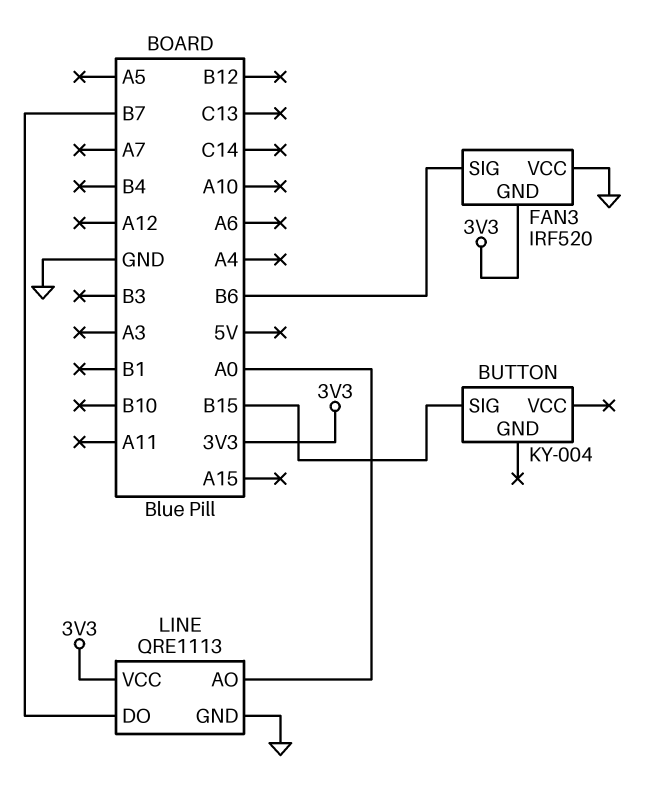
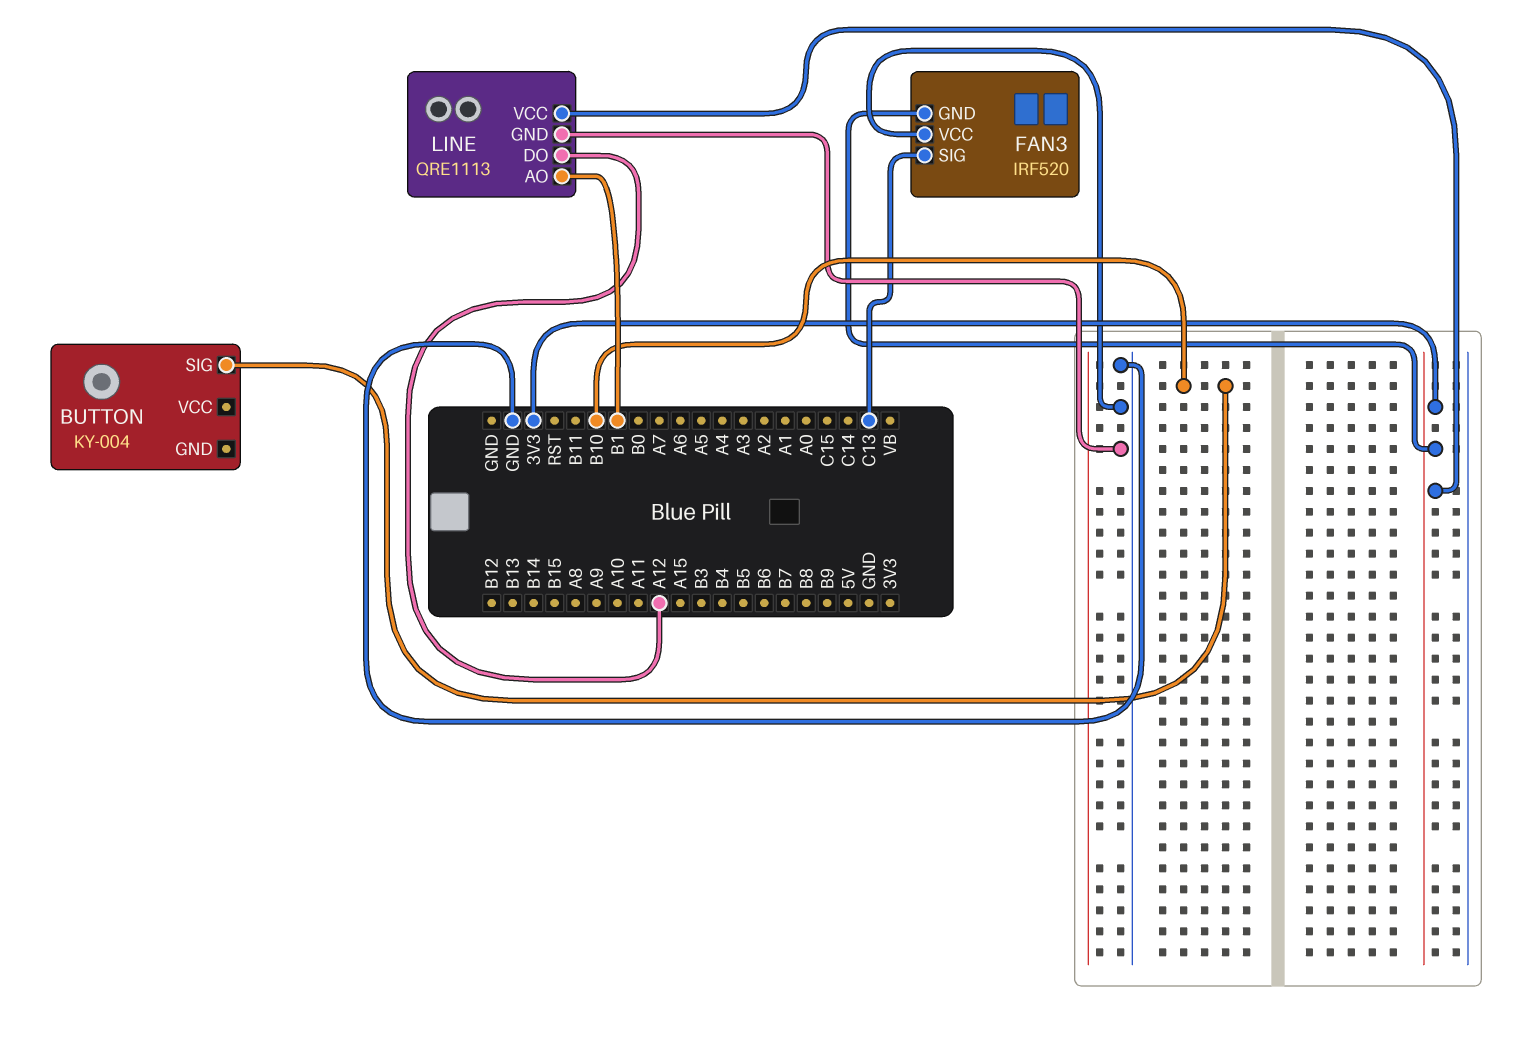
BUTTON pin SIG: B15 -> B10
FAN3 pin SIG: B6 -> C13
LINE pin AO: A0 -> B1
LINE pin DO: B7 -> A12

